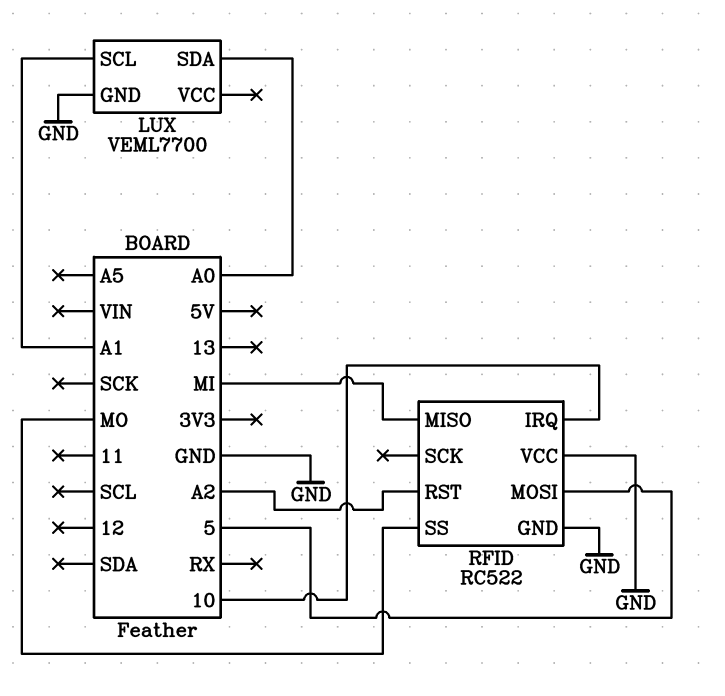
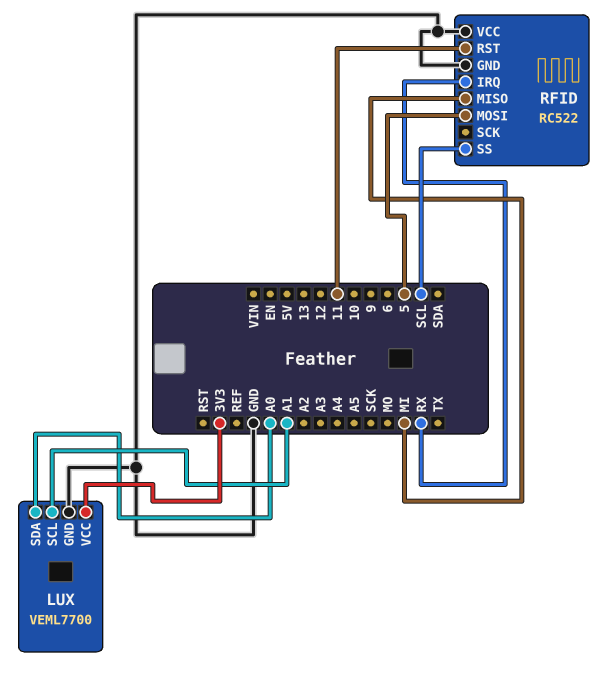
LUX pin VCC: none -> 3V3
RFID pin IRQ: 10 -> RX
RFID pin RST: A2 -> 11
RFID pin SS: MO -> SCL

